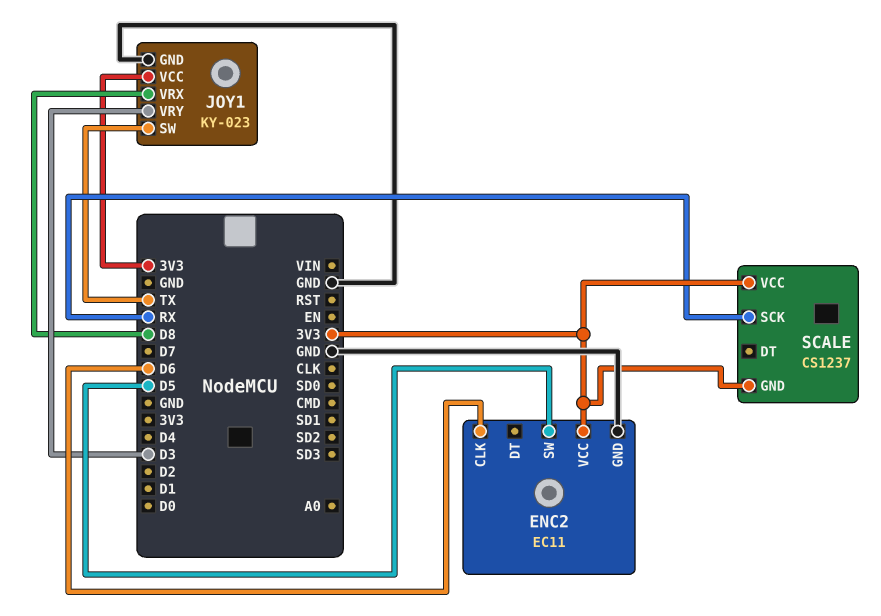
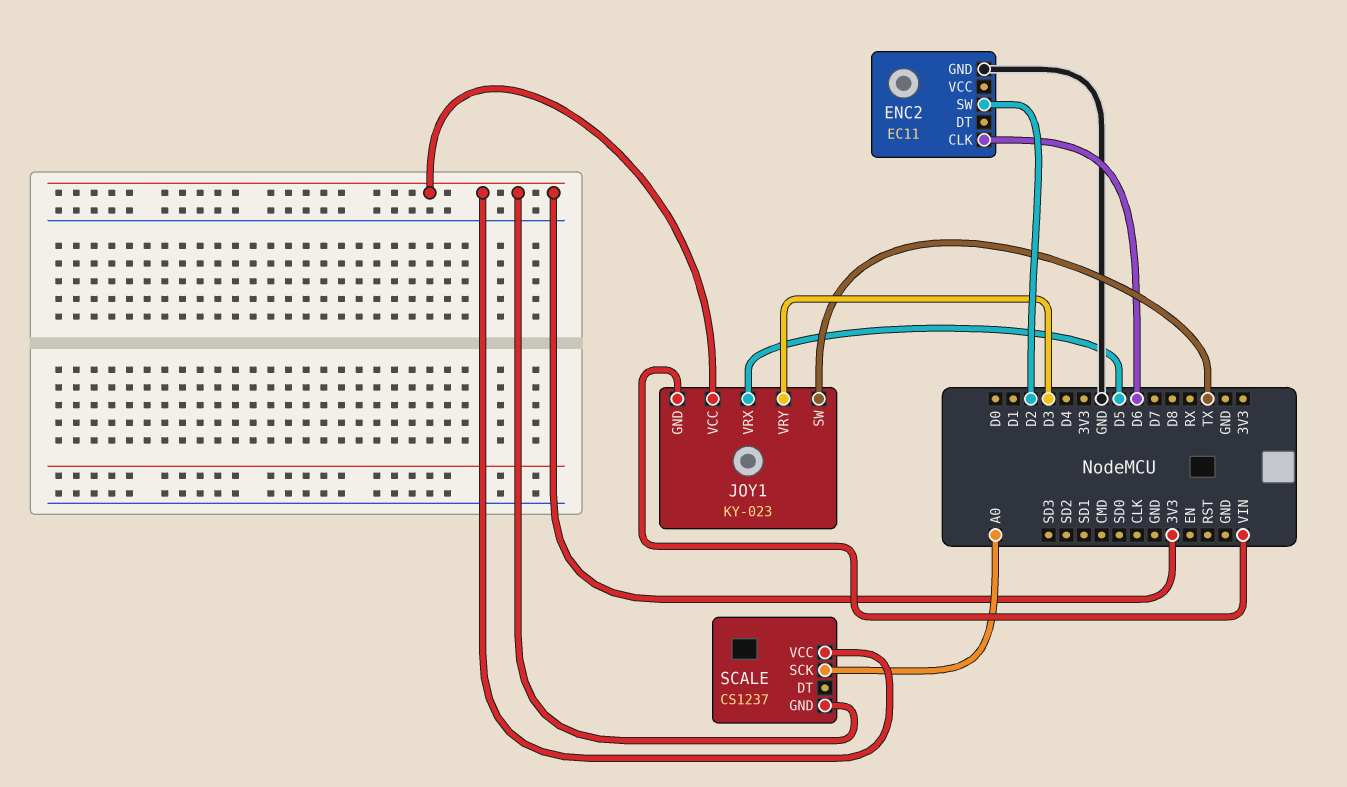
ENC2 pin SW: D5 -> D2
ENC2 pin VCC: 3V3 -> none
JOY1 pin GND: GND -> VIN
JOY1 pin VRX: D8 -> D5
SCALE pin SCK: RX -> A0

